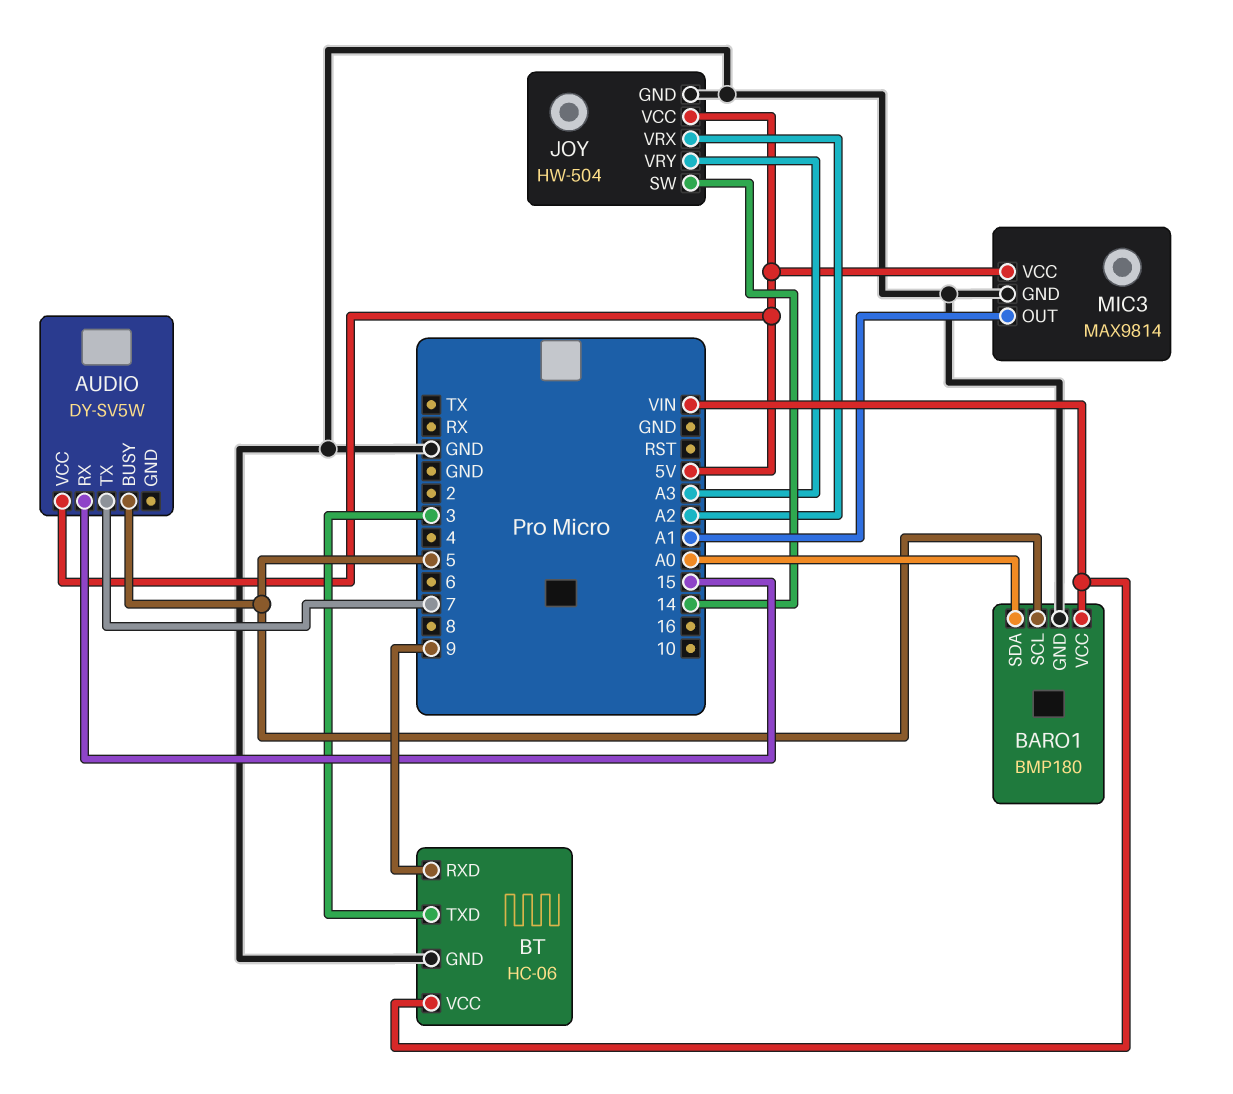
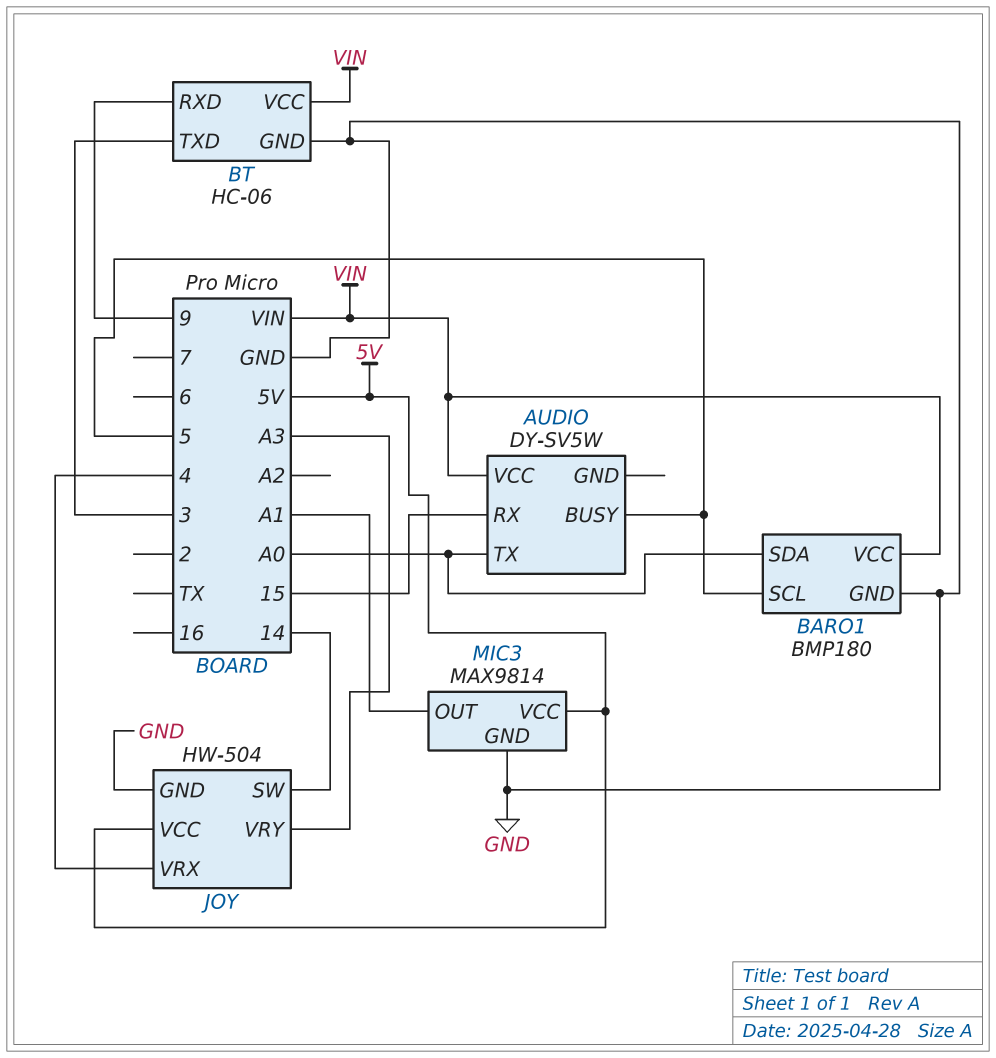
AUDIO pin TX: 7 -> A0
AUDIO pin VCC: 5V -> VIN
JOY pin VRX: A2 -> 4

